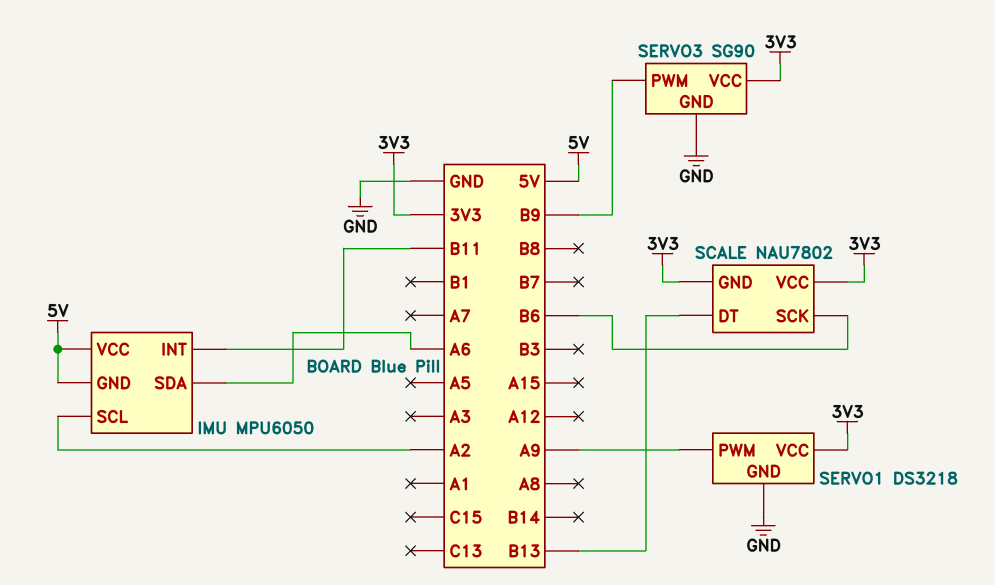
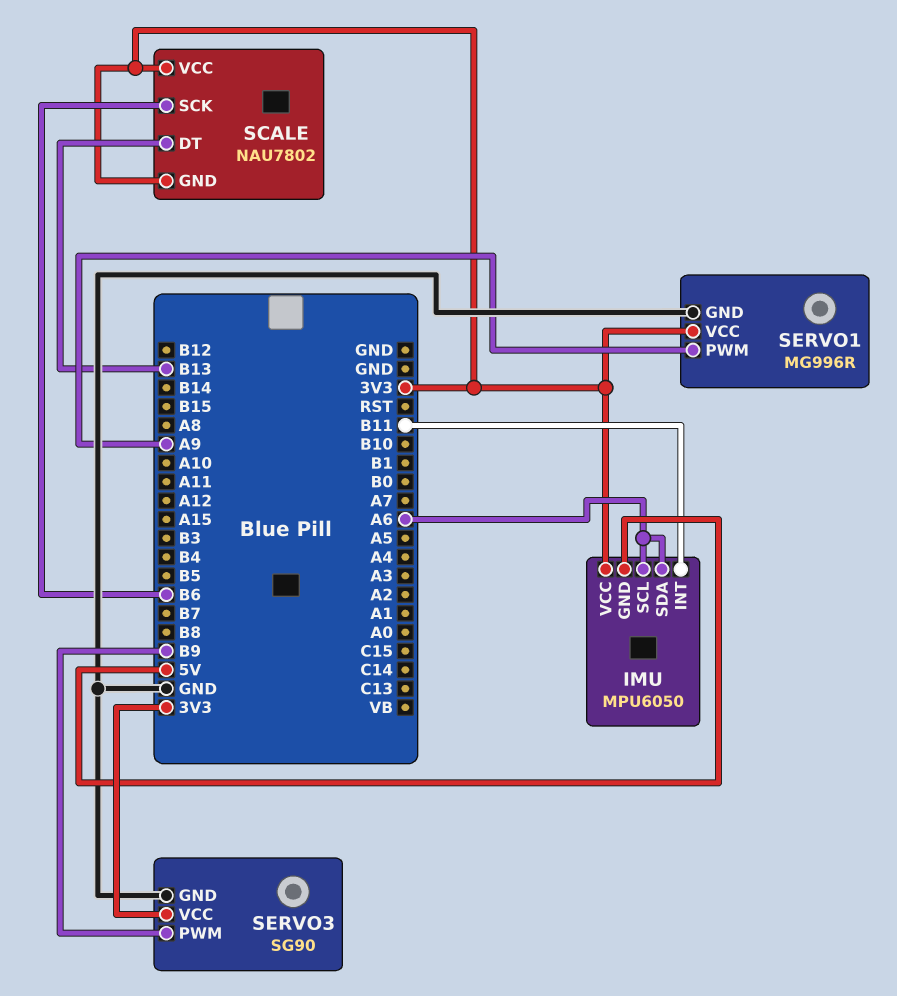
IMU pin SCL: A2 -> A6
IMU pin VCC: 5V -> 3V3
SERVO1: DS3218 -> MG996R

